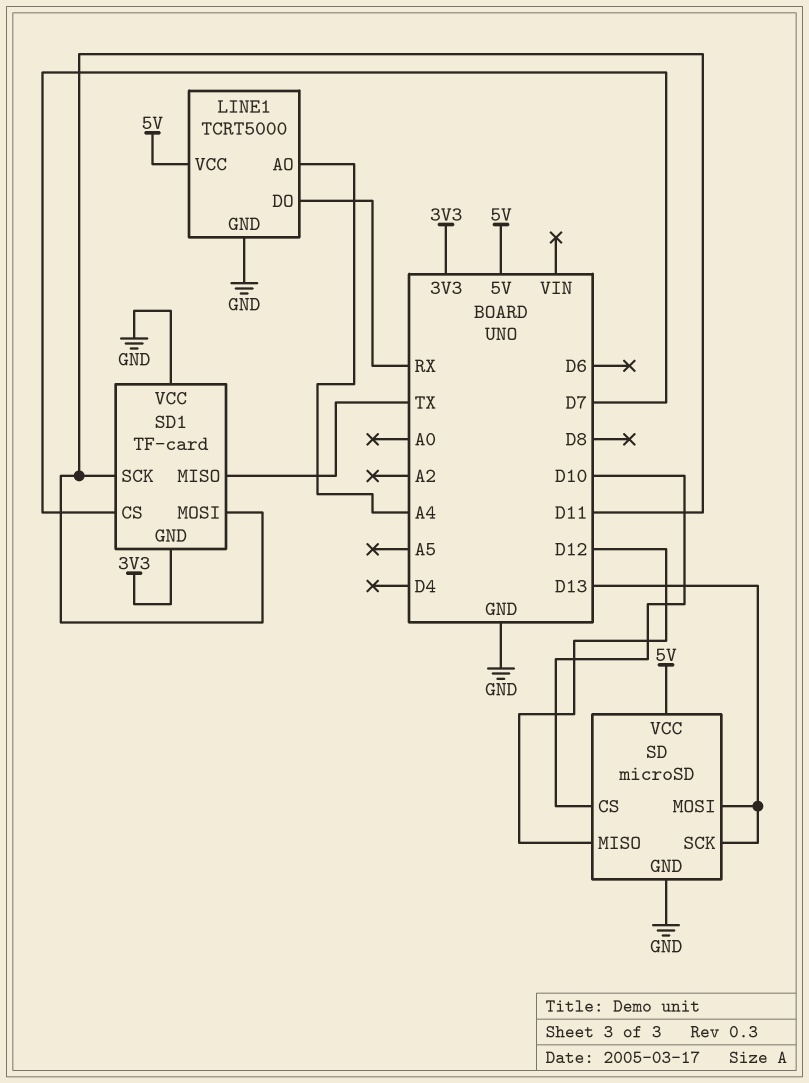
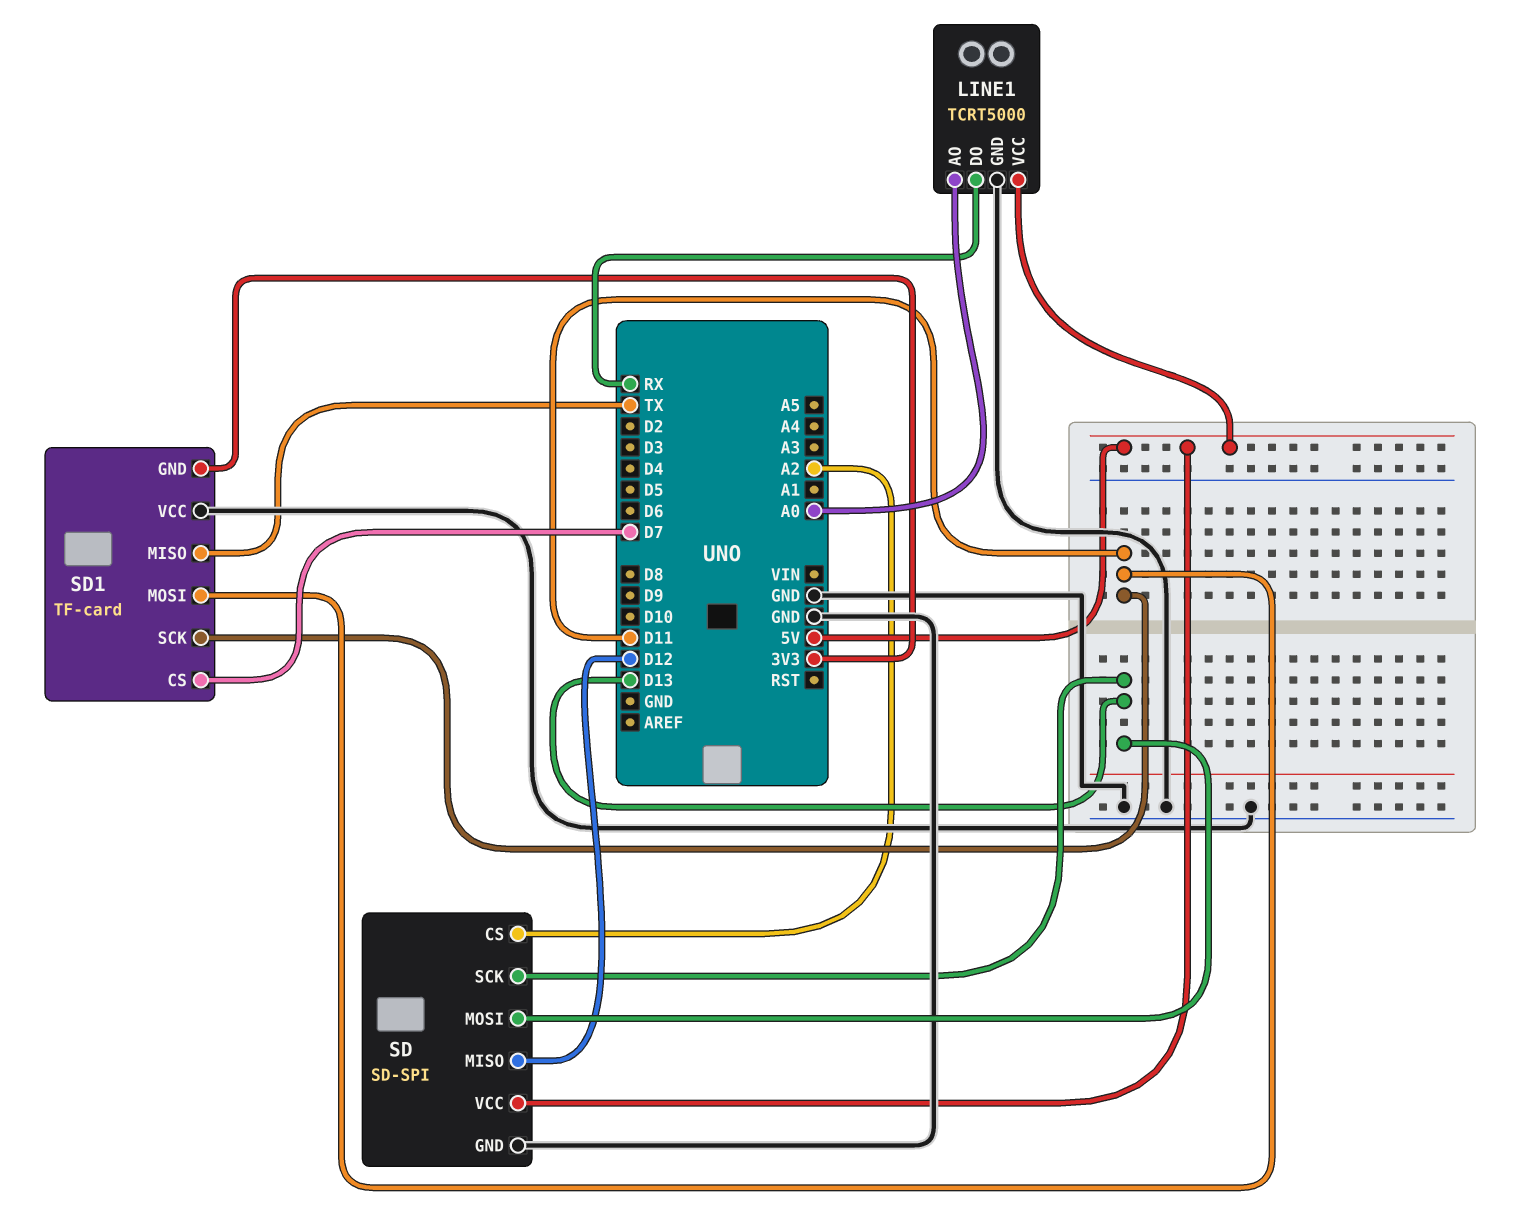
LINE1 pin AO: A4 -> A0
SD: microSD -> SD-SPI
SD pin CS: D10 -> A2

